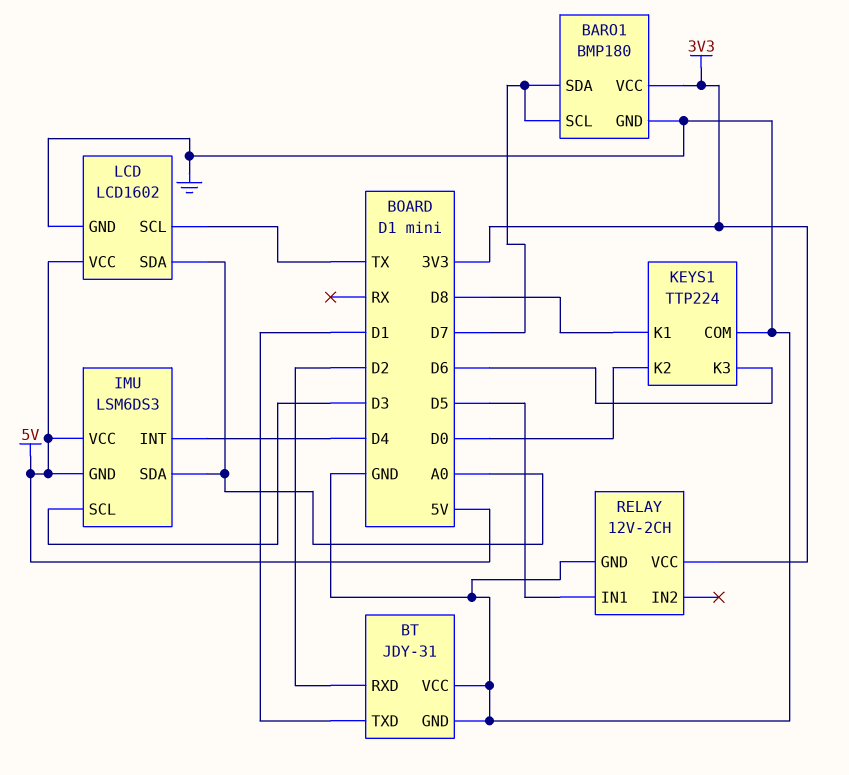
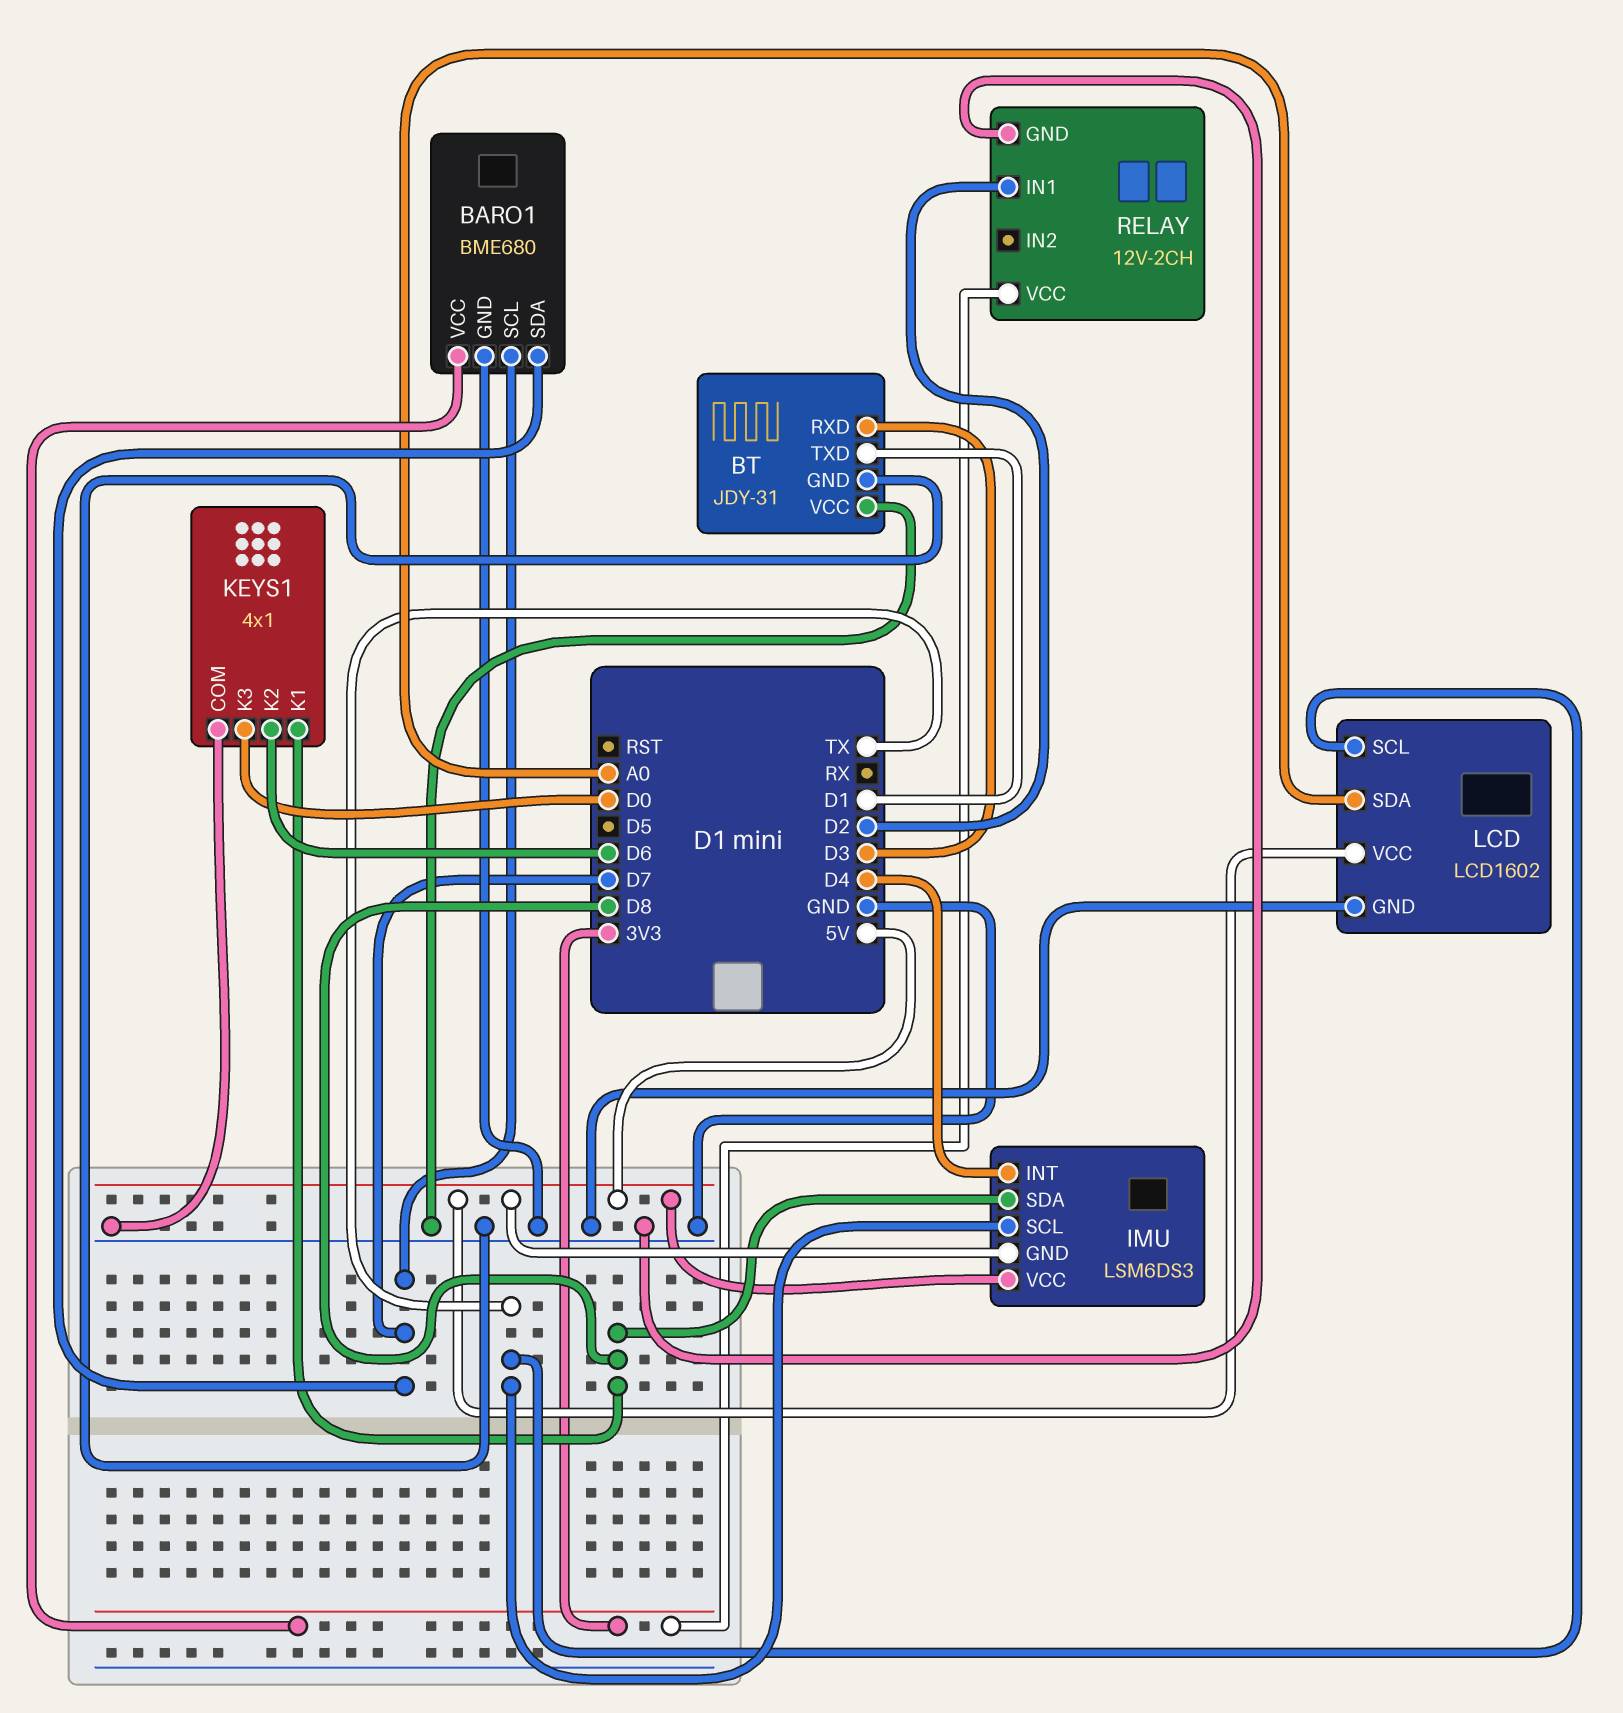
BARO1: BMP180 -> BME680
BT pin RXD: D2 -> D3
IMU pin SCL: D3 -> TX
IMU pin SDA: A0 -> D8
KEYS1: TTP224 -> 4x1
KEYS1 pin K2: D0 -> D6
KEYS1 pin K3: D6 -> D0
RELAY pin IN1: D5 -> D2

